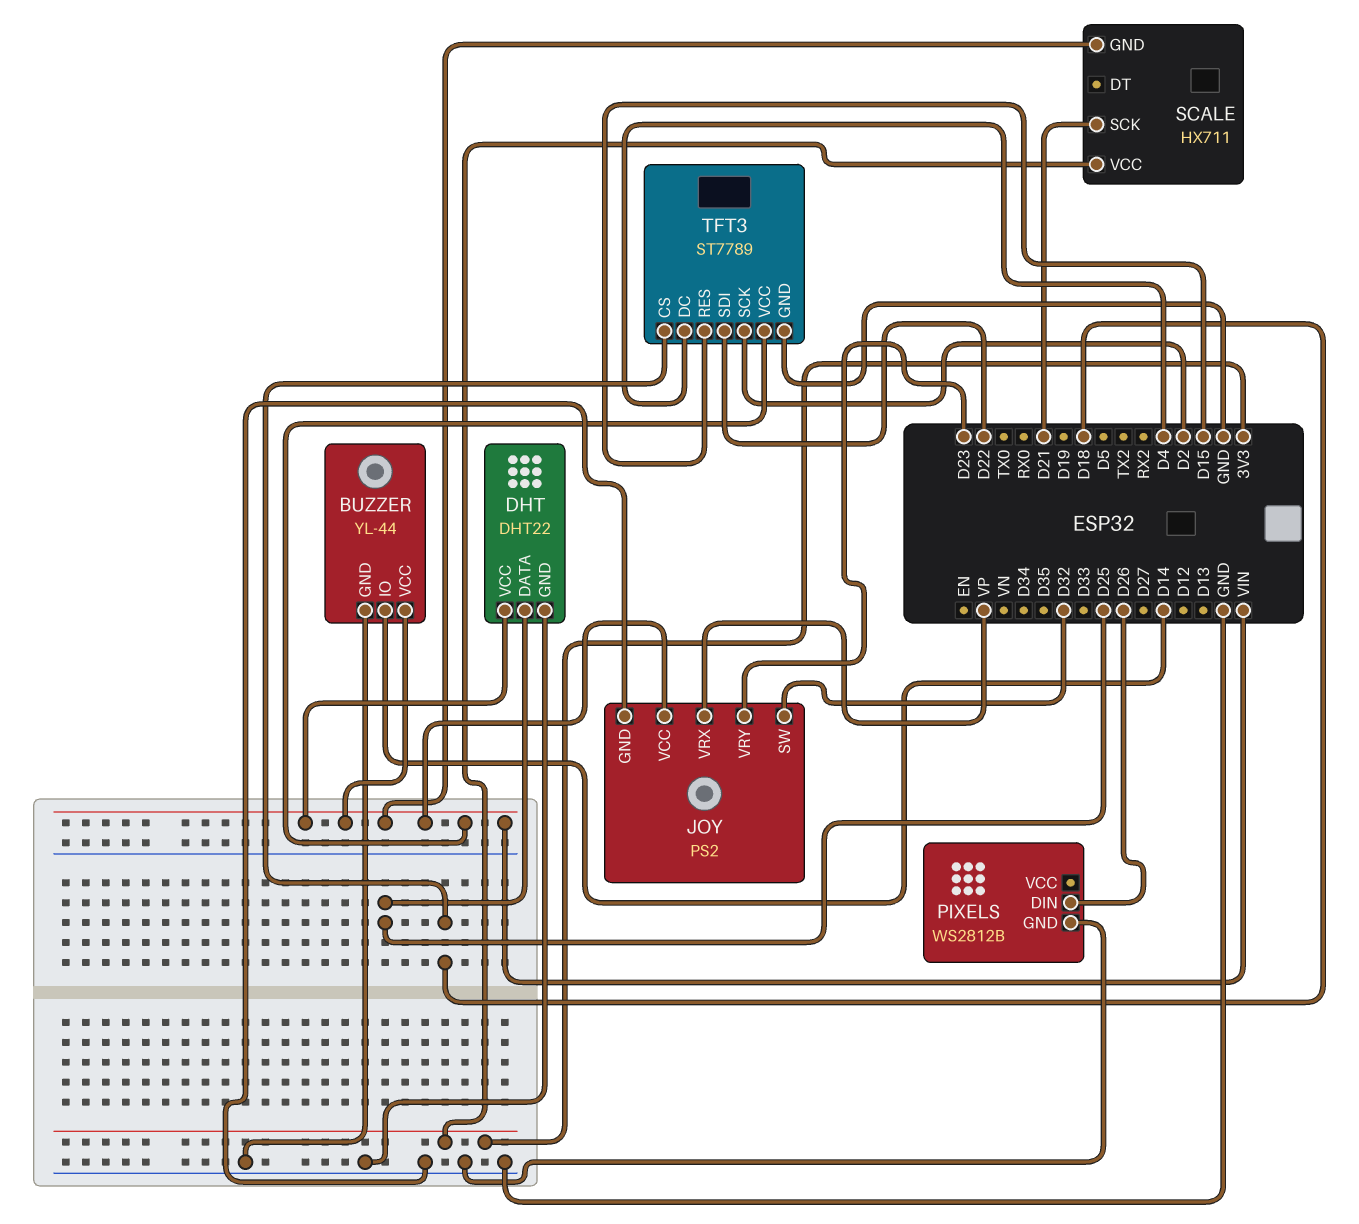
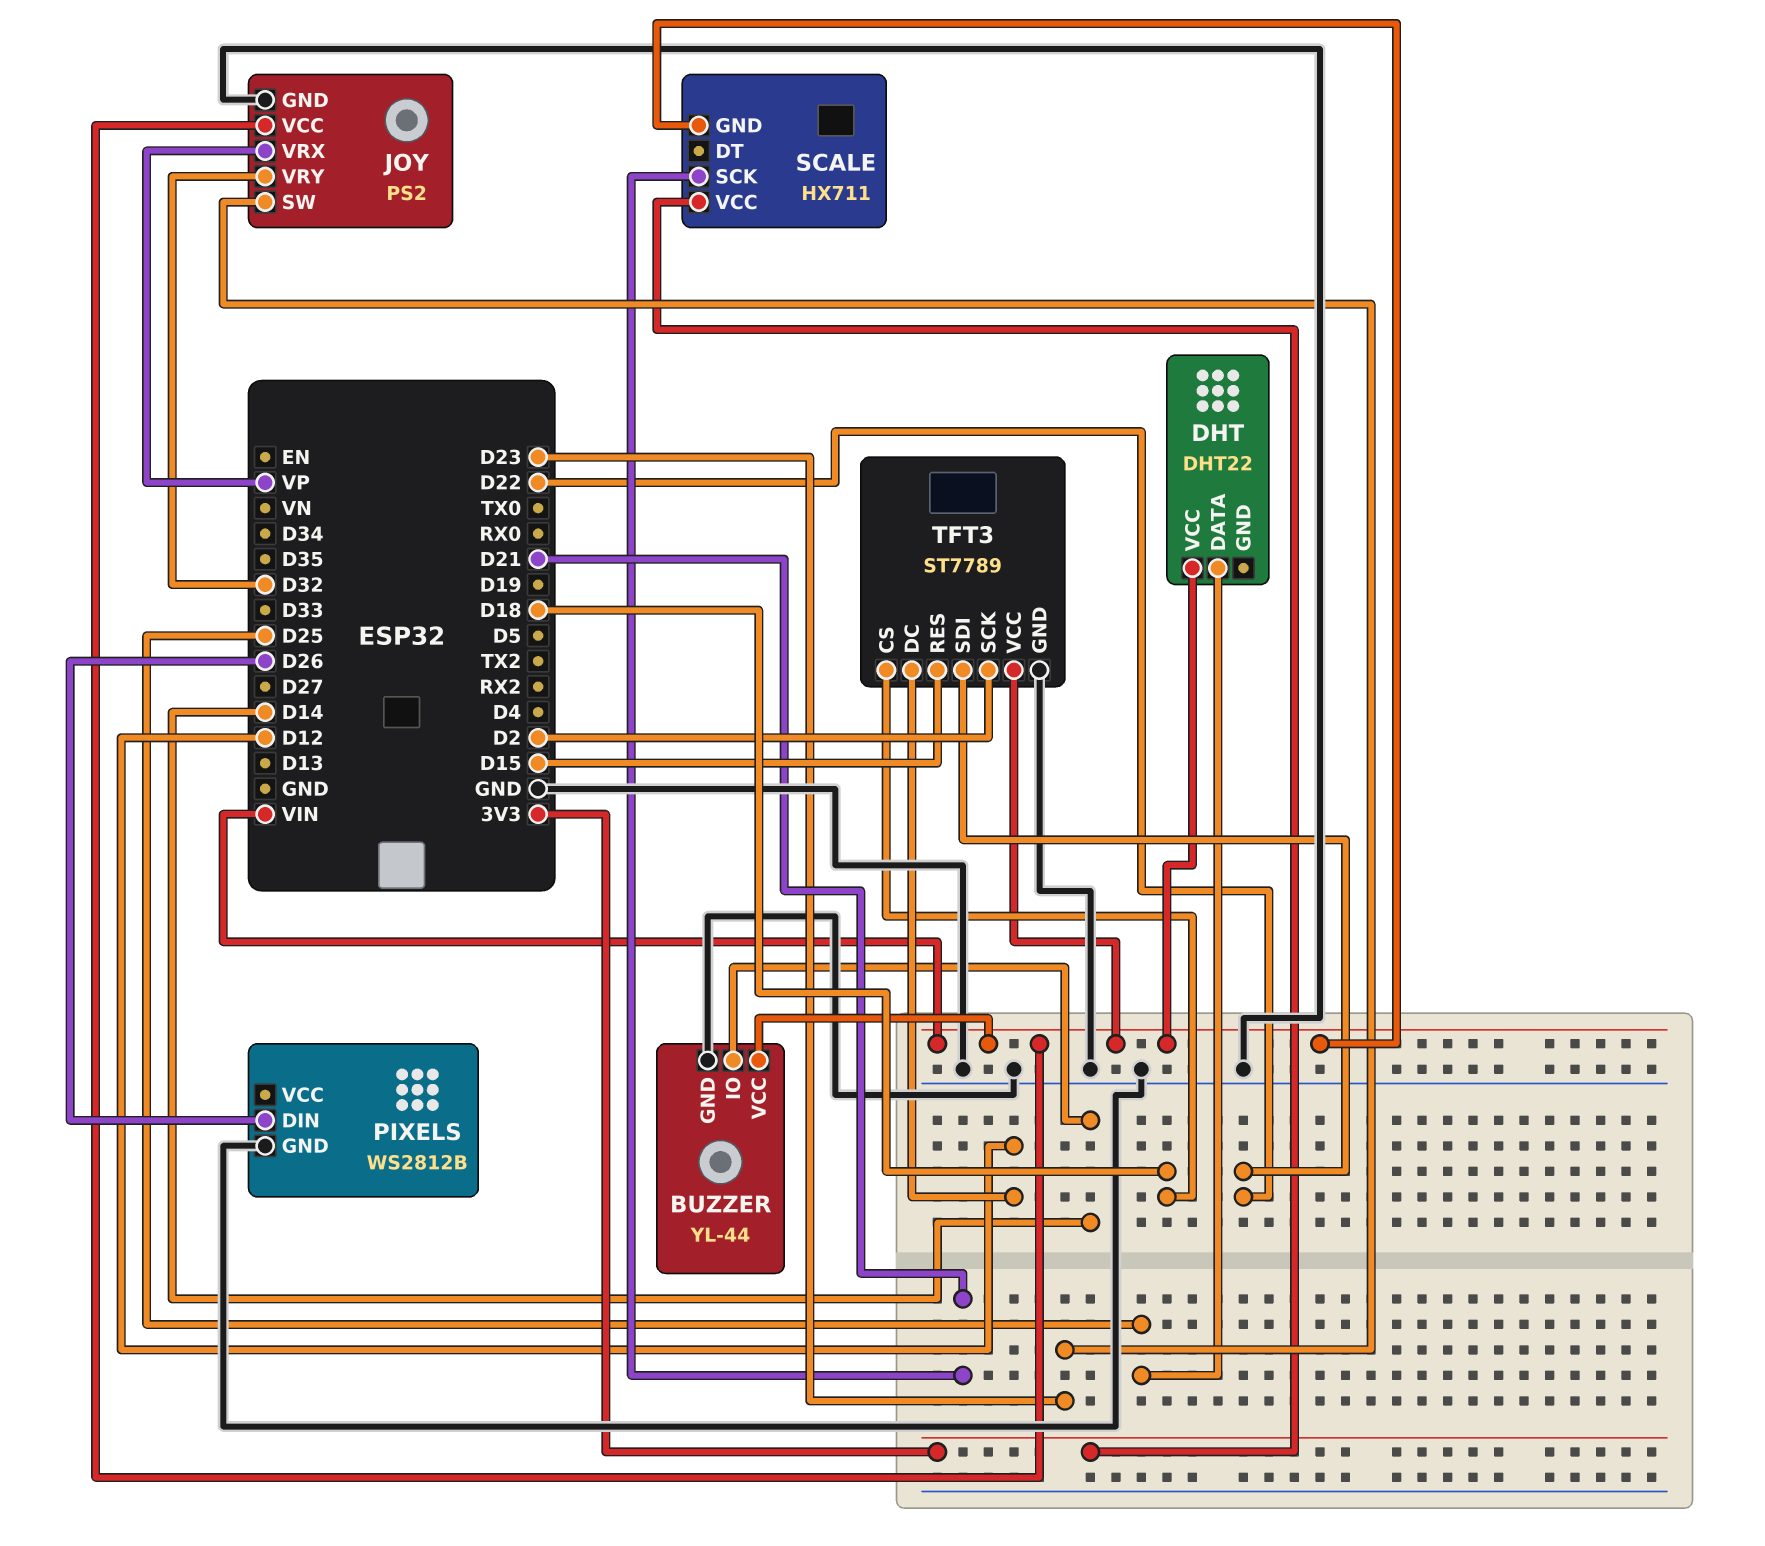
DHT pin GND: GND -> none
JOY pin SW: D32 -> D23
JOY pin VRY: D23 -> D32
TFT3 pin DC: D4 -> D12

